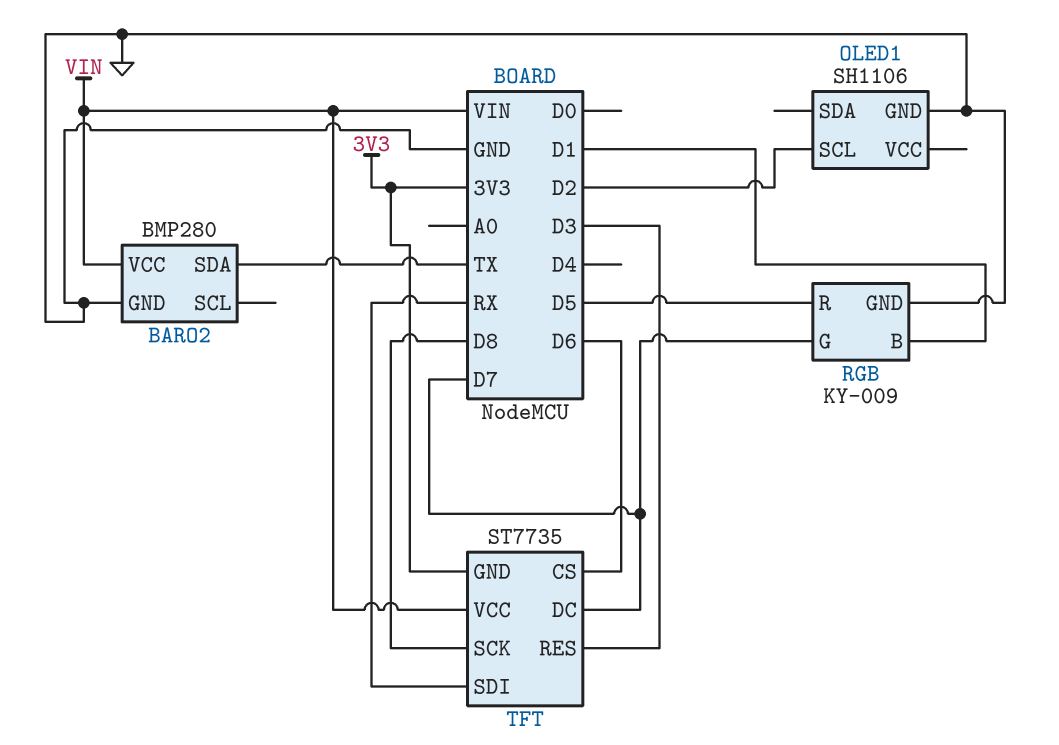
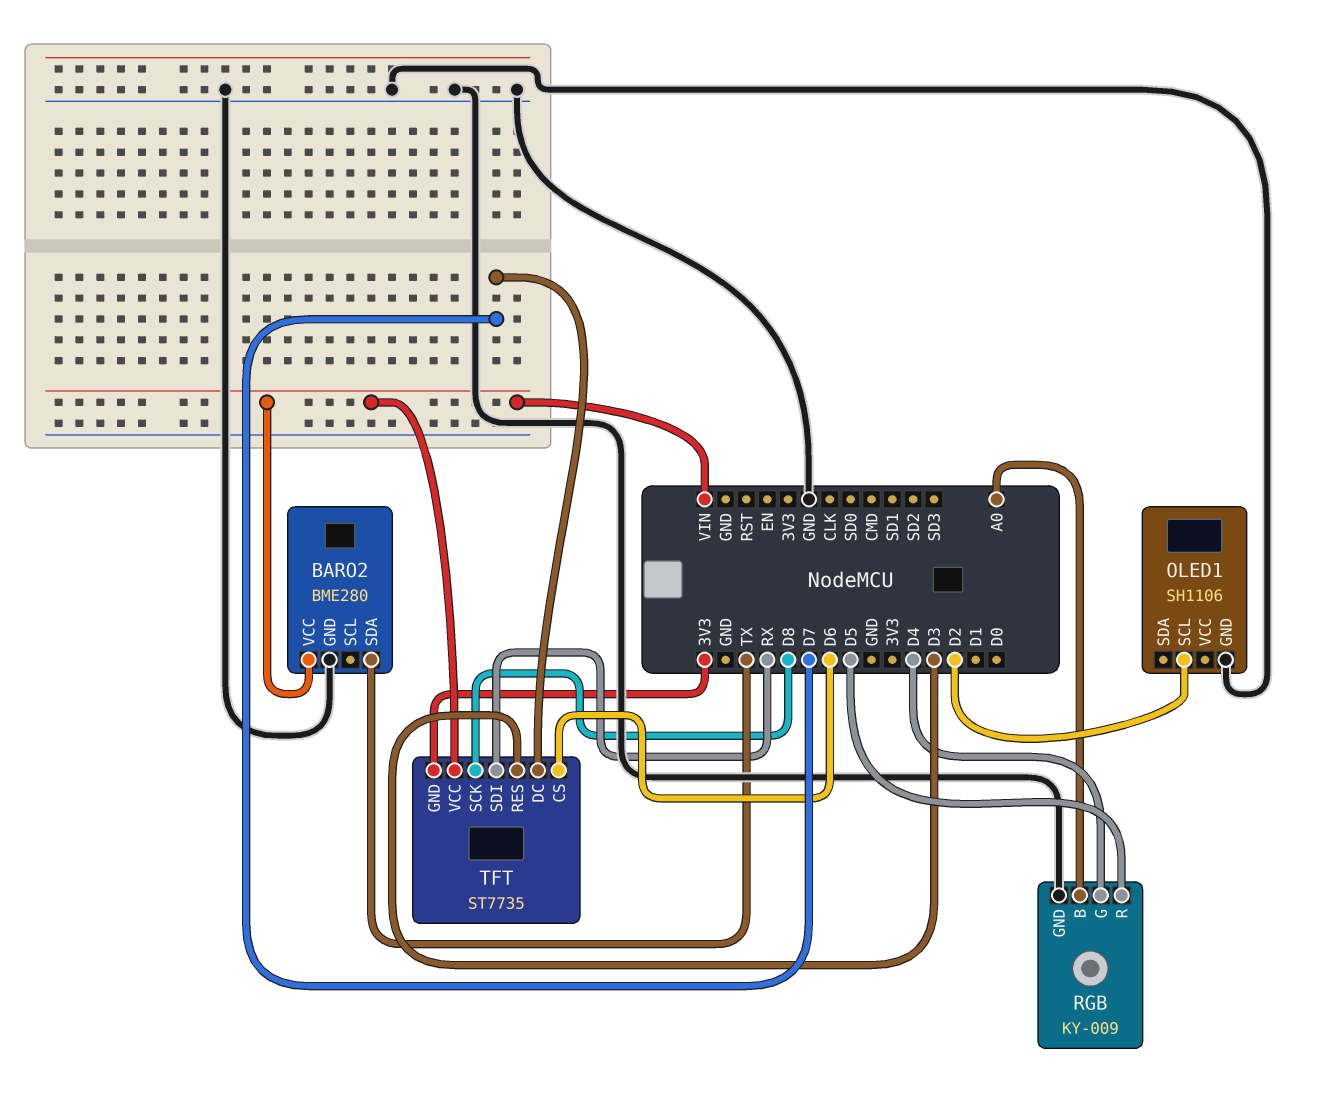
BARO2: BMP280 -> BME280
RGB pin B: D1 -> A0
RGB pin G: D7 -> D4

